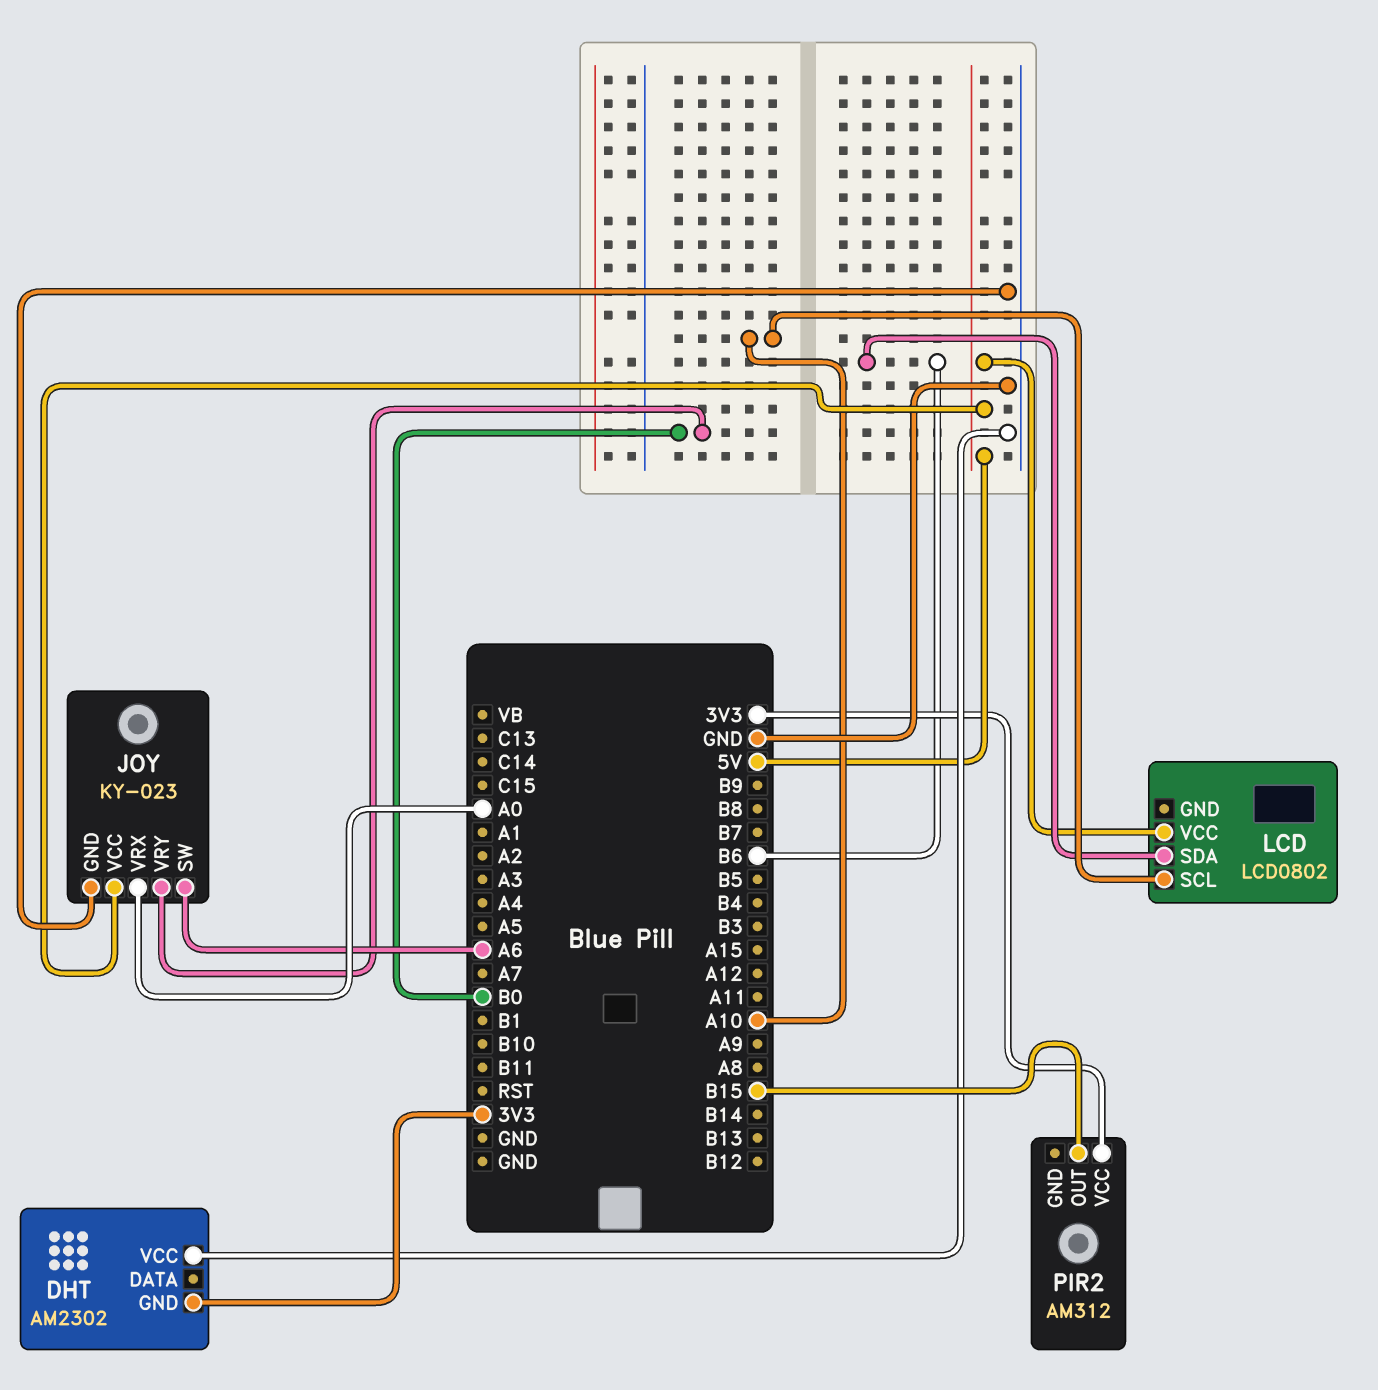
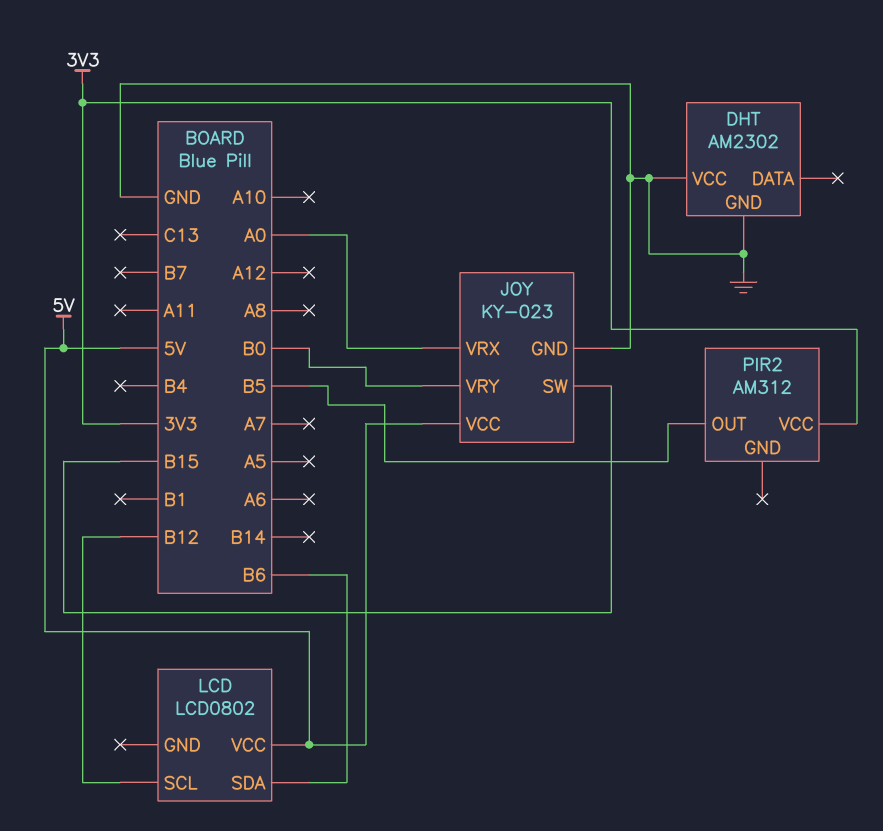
DHT pin GND: 3V3 -> GND
JOY pin SW: A6 -> B15
LCD pin SCL: A10 -> B12
PIR2 pin OUT: B15 -> B5

